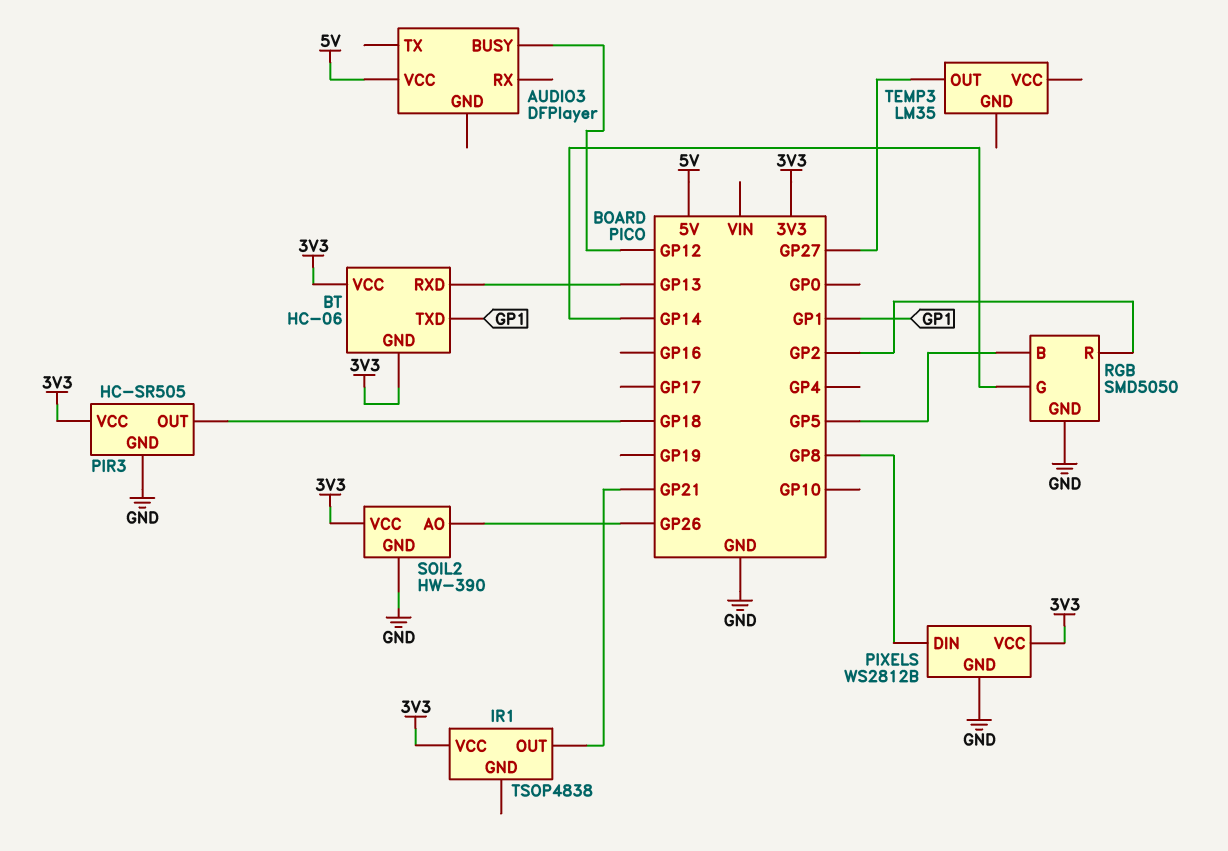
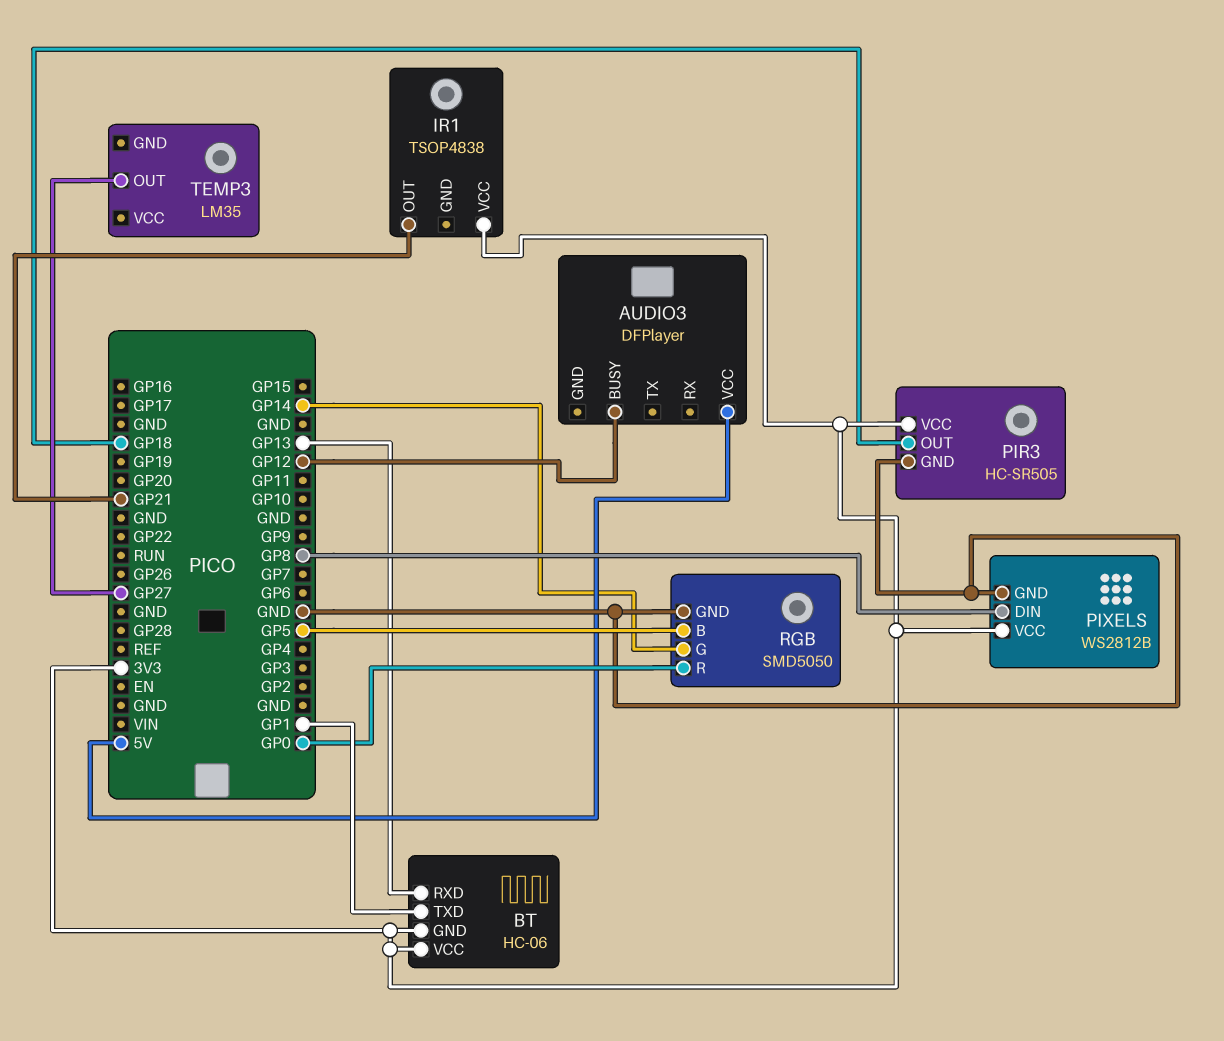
RGB pin R: GP2 -> GP0
SOIL2: HW-390 -> none
SOIL2 pin AO: GP26 -> none
SOIL2 pin GND: GND -> none
SOIL2 pin VCC: 3V3 -> none

